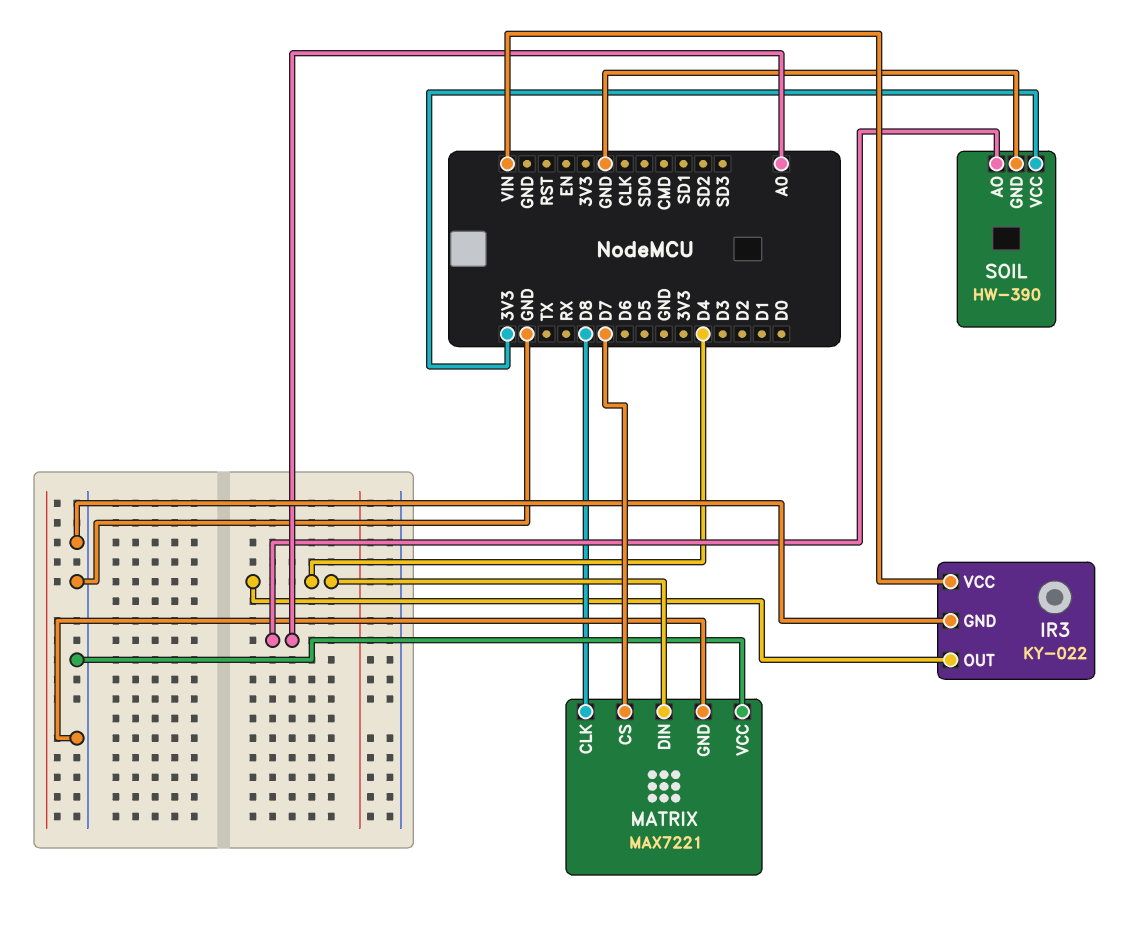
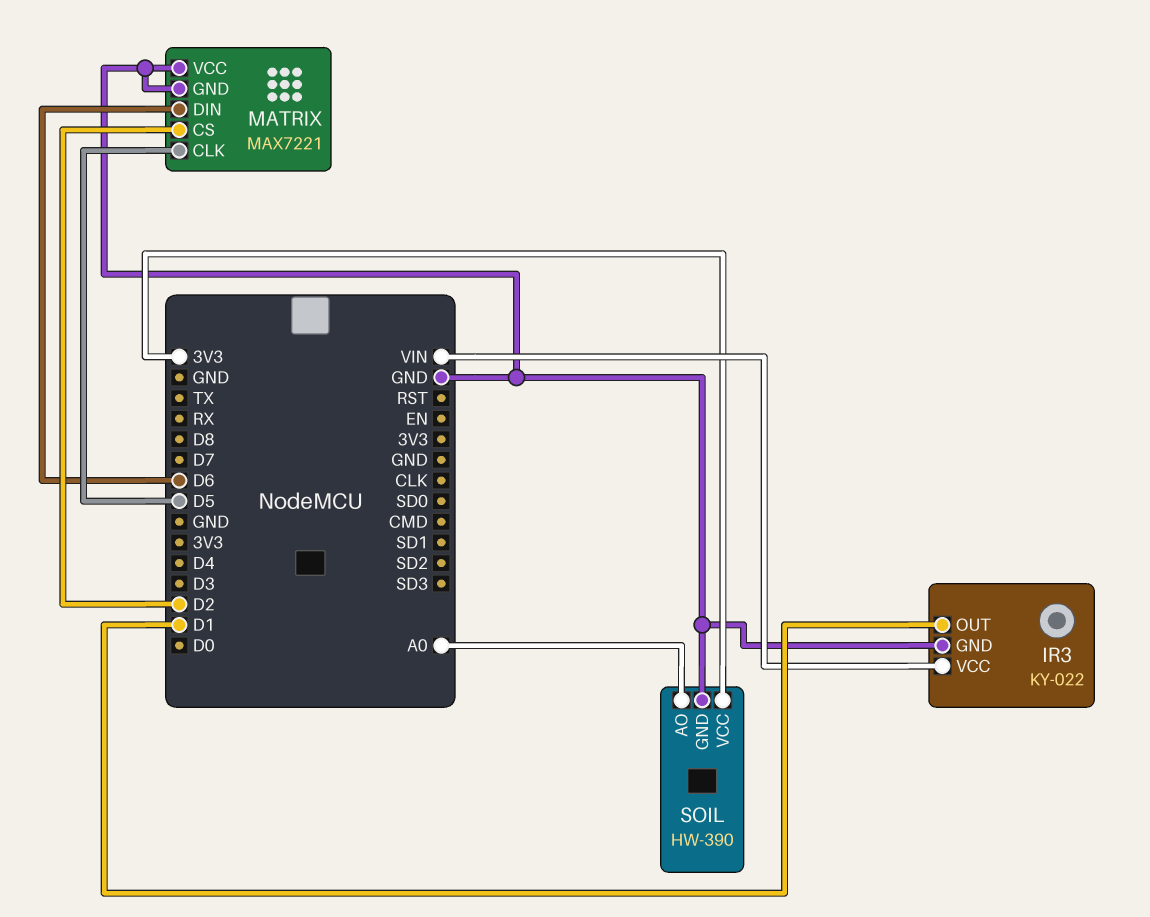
IR3 pin OUT: D4 -> D1
MATRIX pin CLK: D8 -> D5
MATRIX pin CS: D7 -> D2
MATRIX pin DIN: D4 -> D6

